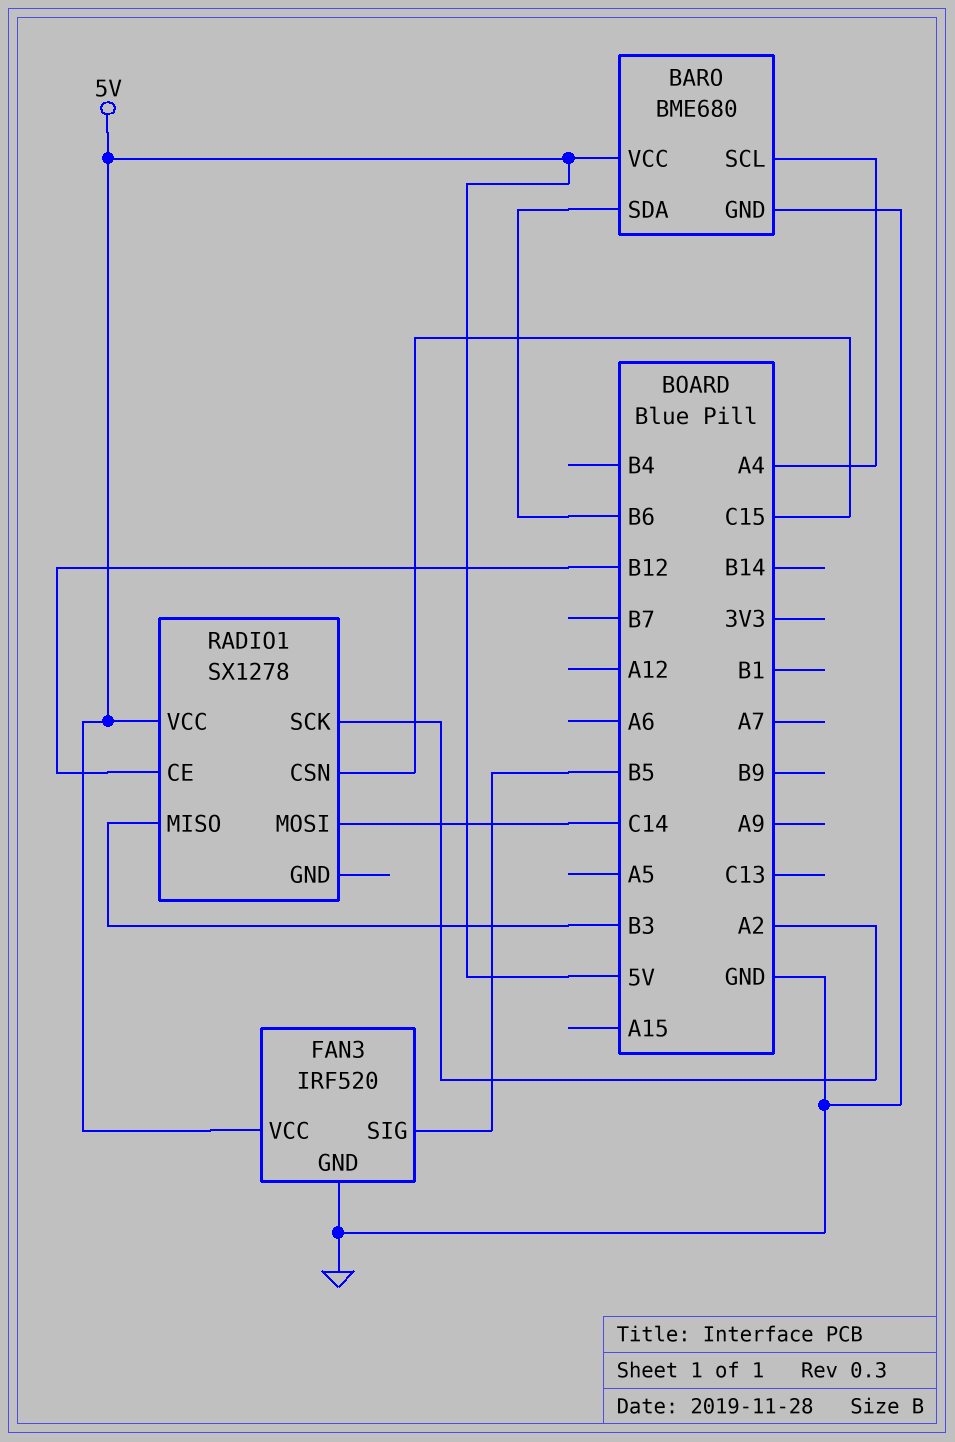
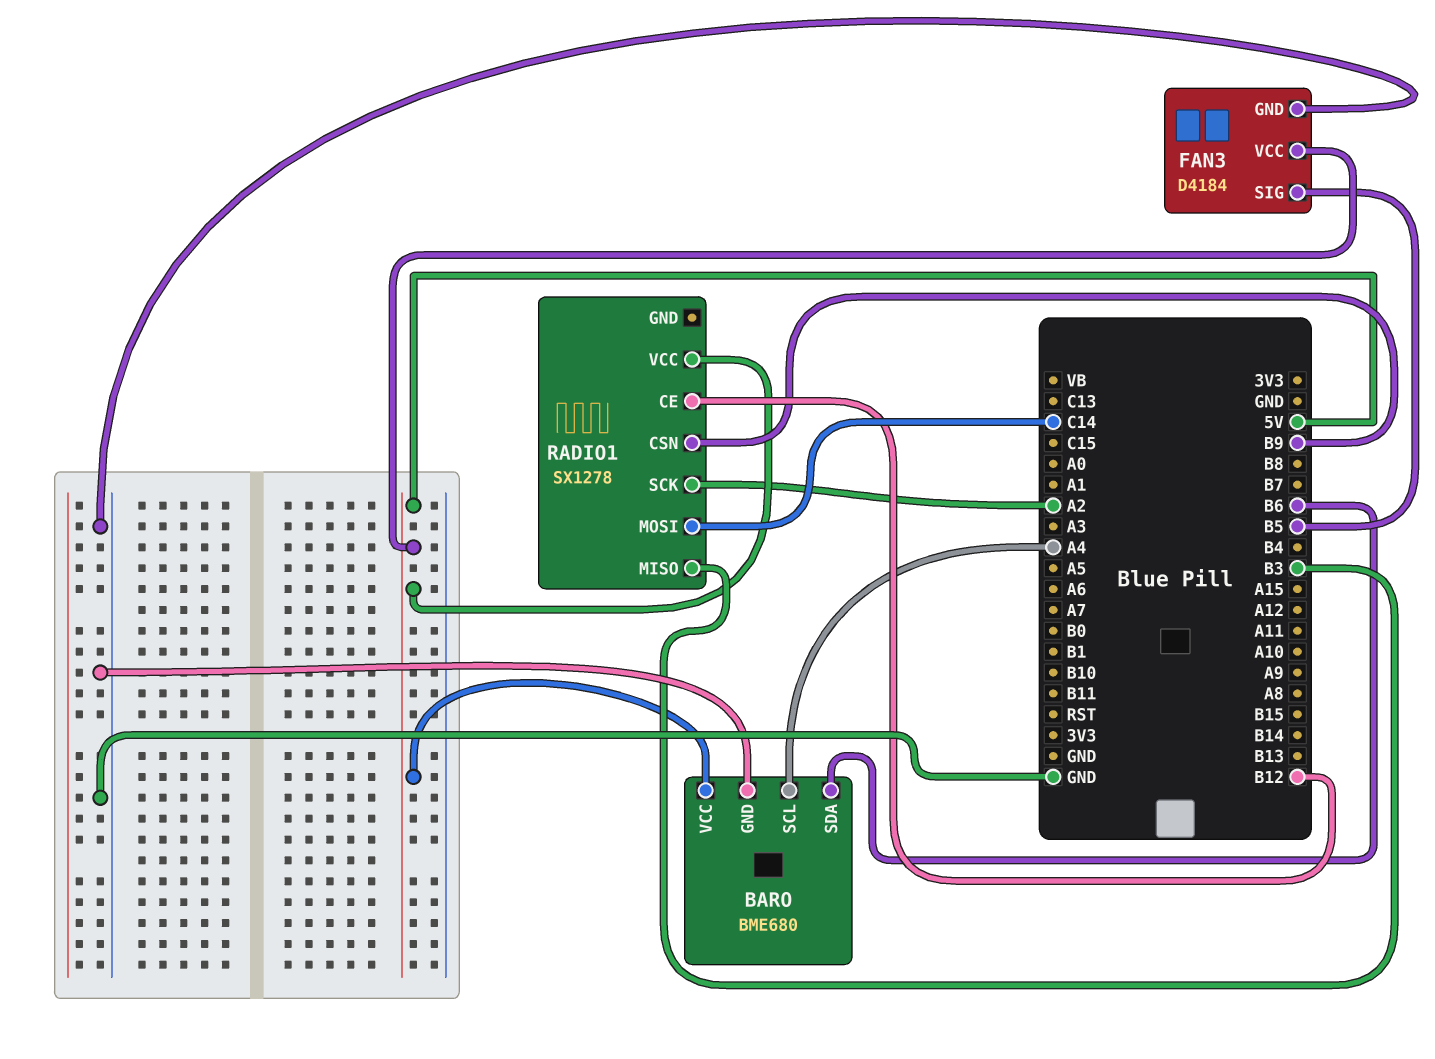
FAN3: IRF520 -> D4184
RADIO1 pin CSN: C15 -> B9

